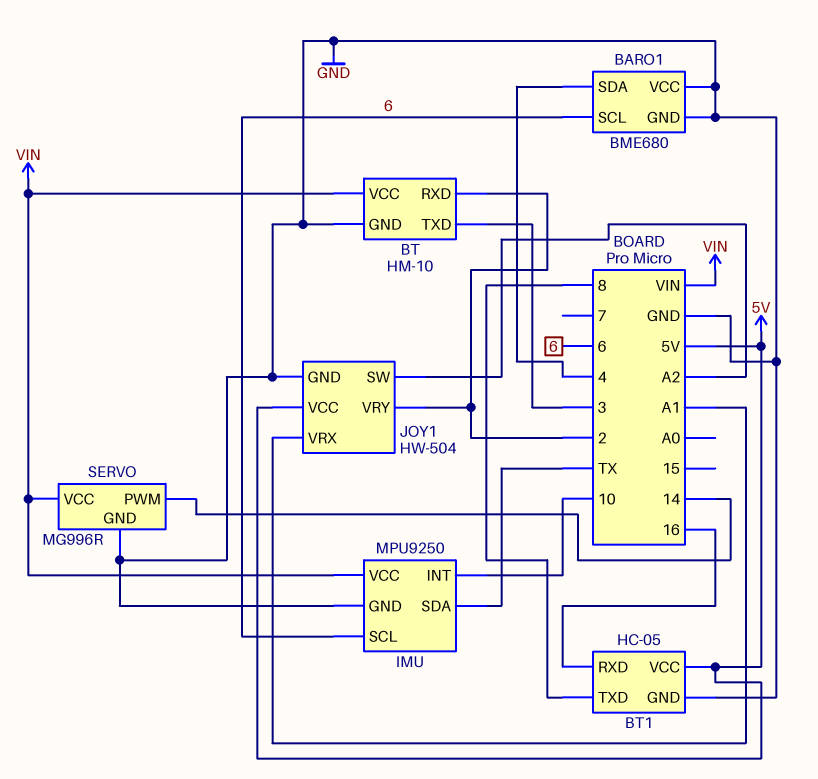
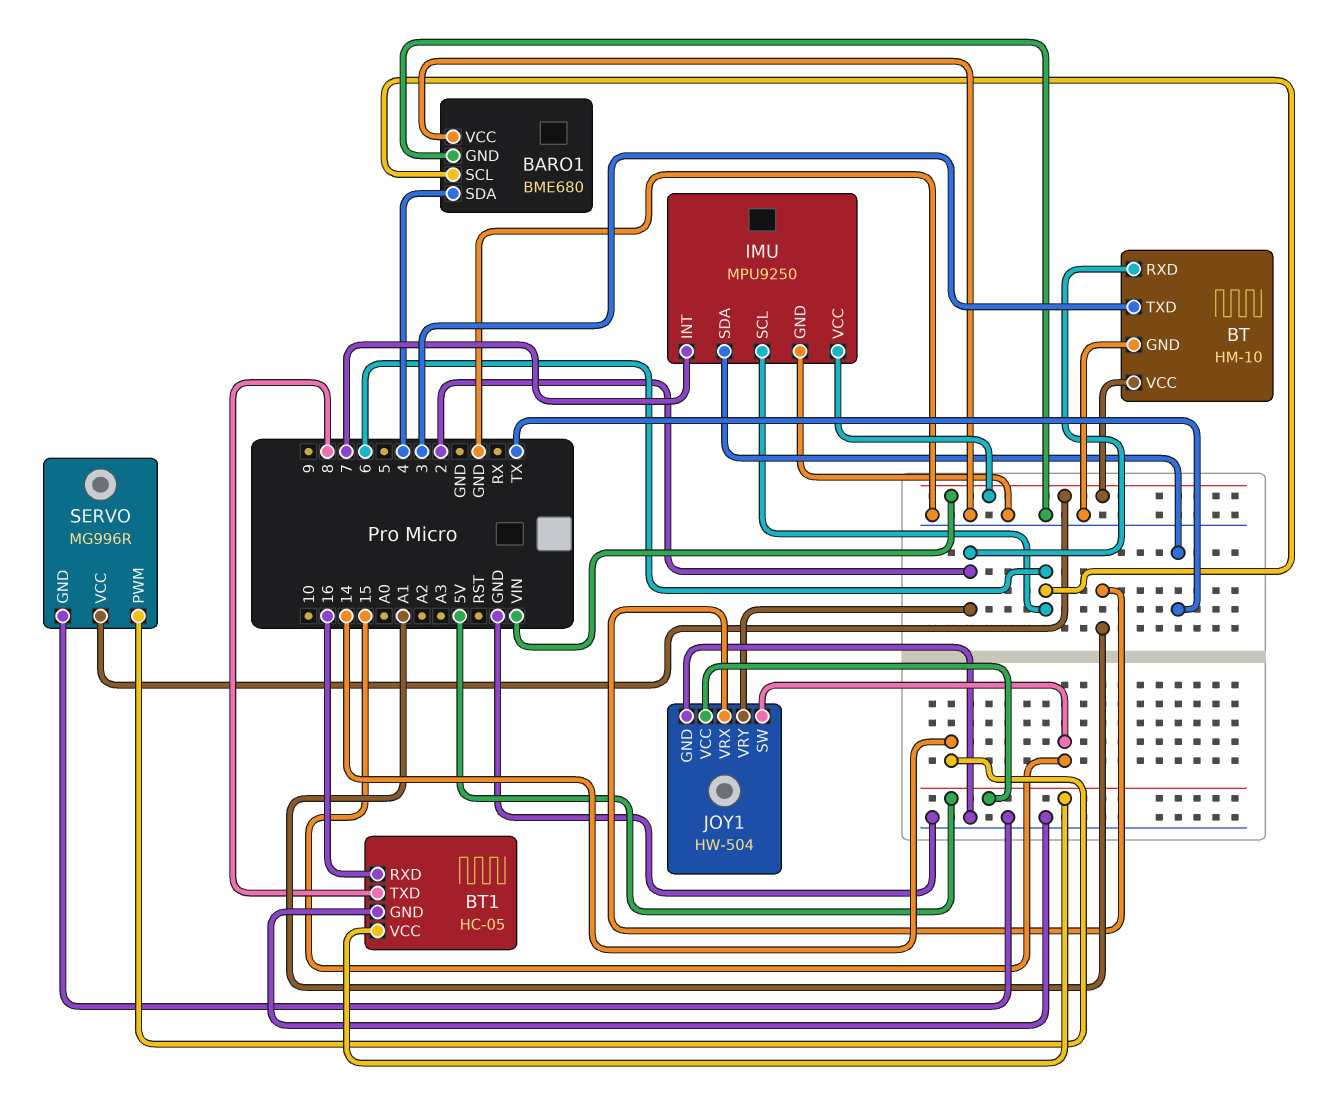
IMU pin INT: 10 -> 7
JOY1 pin SW: A2 -> 15

